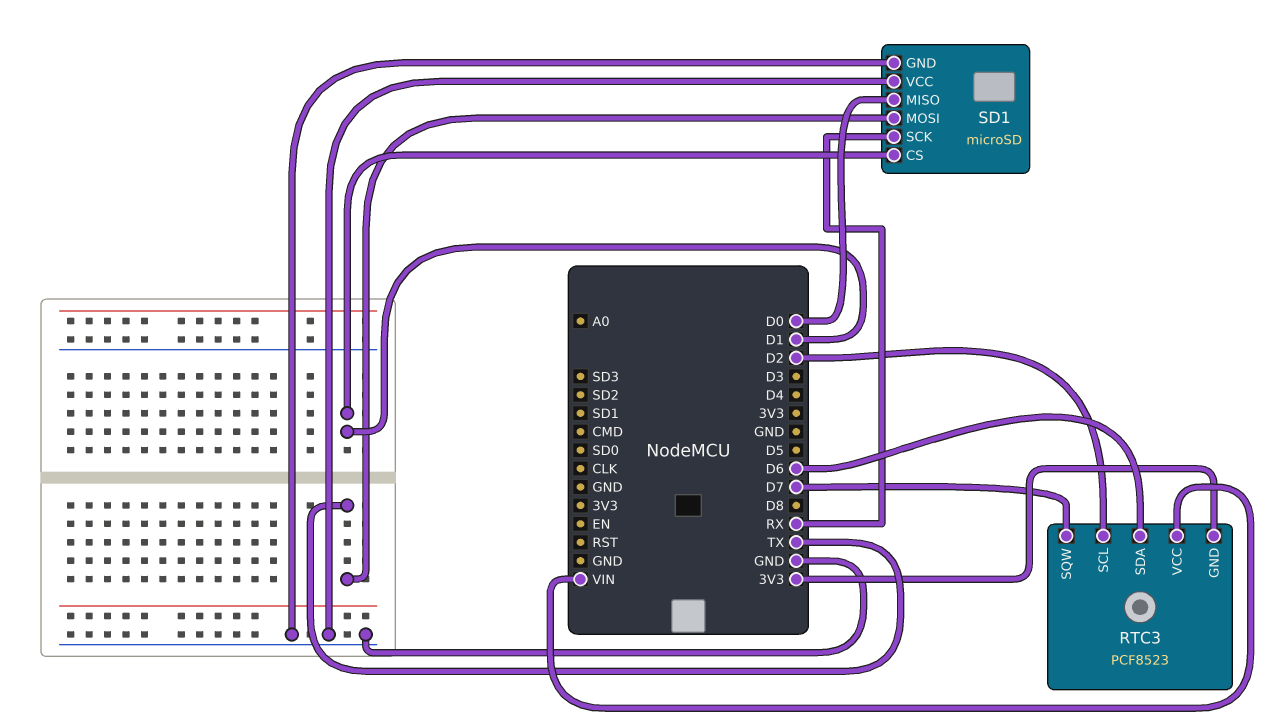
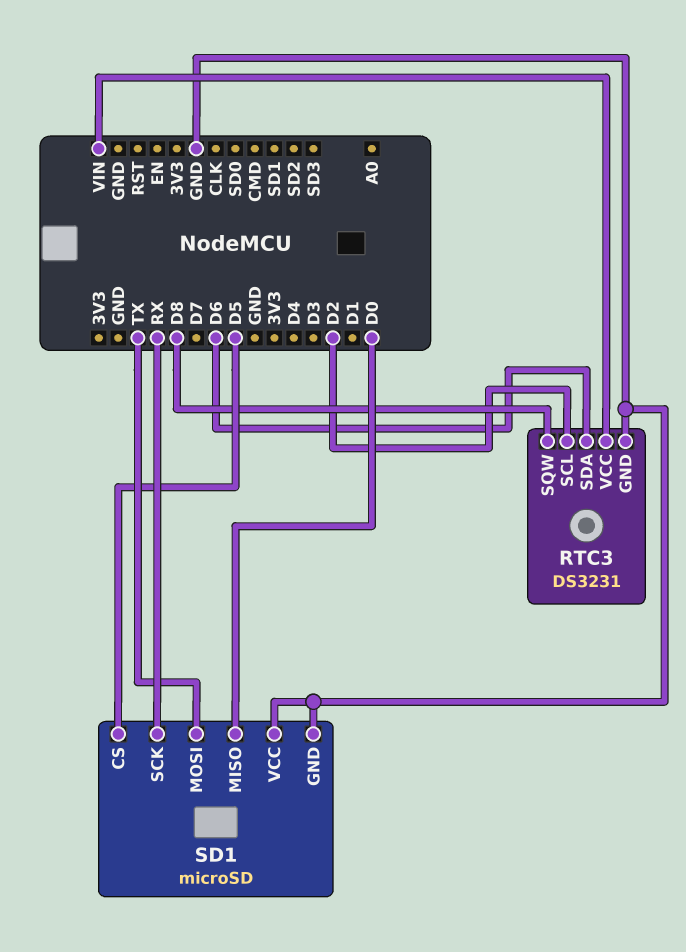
RTC3: PCF8523 -> DS3231
RTC3 pin GND: 3V3 -> GND
RTC3 pin SQW: D7 -> D8
SD1 pin CS: D1 -> D5

